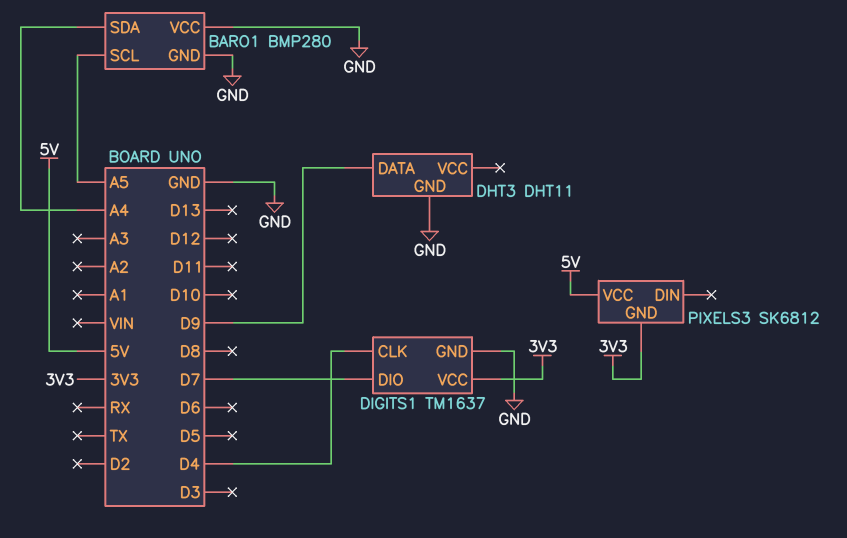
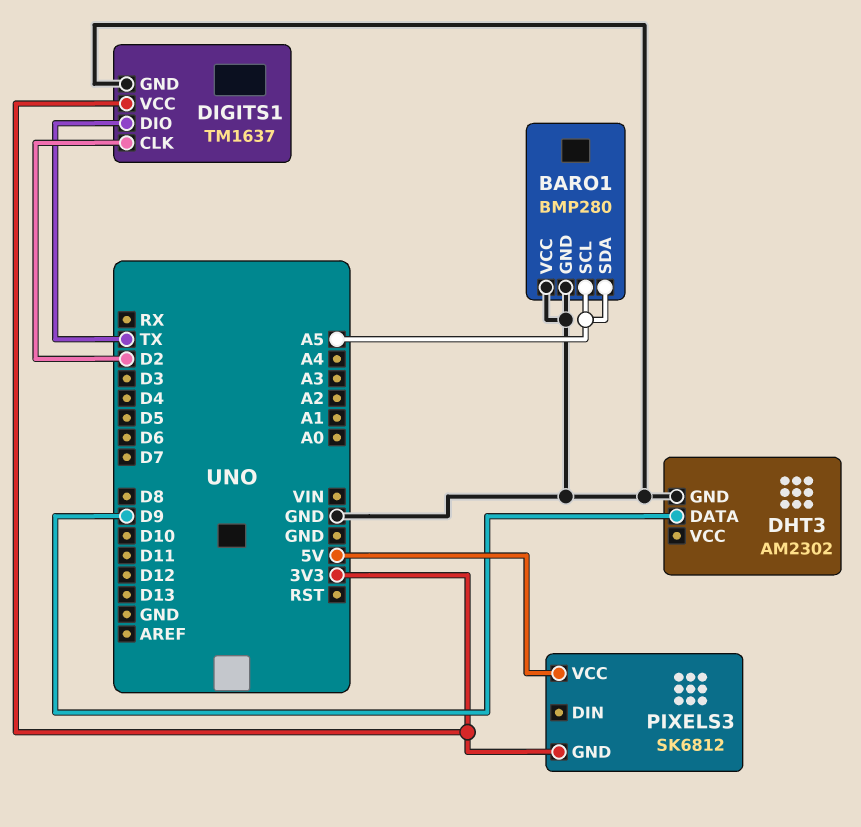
BARO1 pin SDA: A4 -> A5
DHT3: DHT11 -> AM2302
DIGITS1 pin CLK: D4 -> D2
DIGITS1 pin DIO: D7 -> TX

